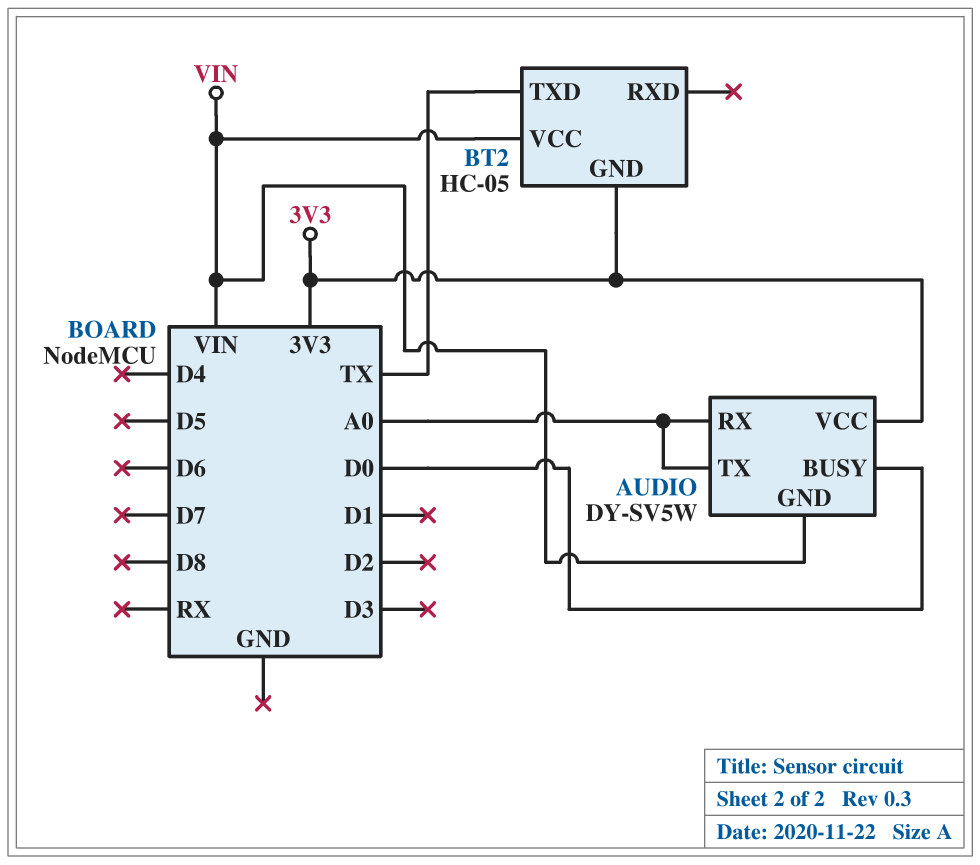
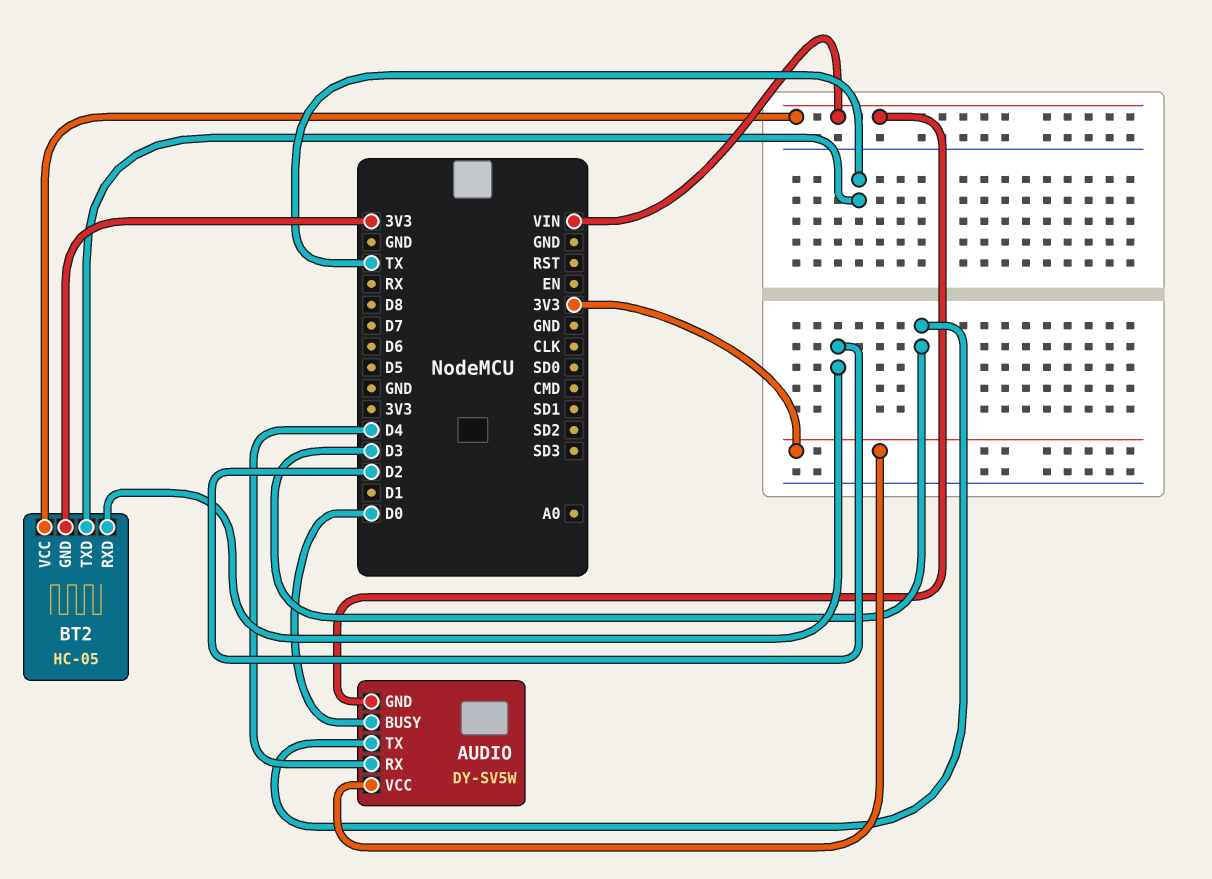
AUDIO pin RX: A0 -> D4
AUDIO pin TX: A0 -> D3
BT2 pin RXD: none -> D2

